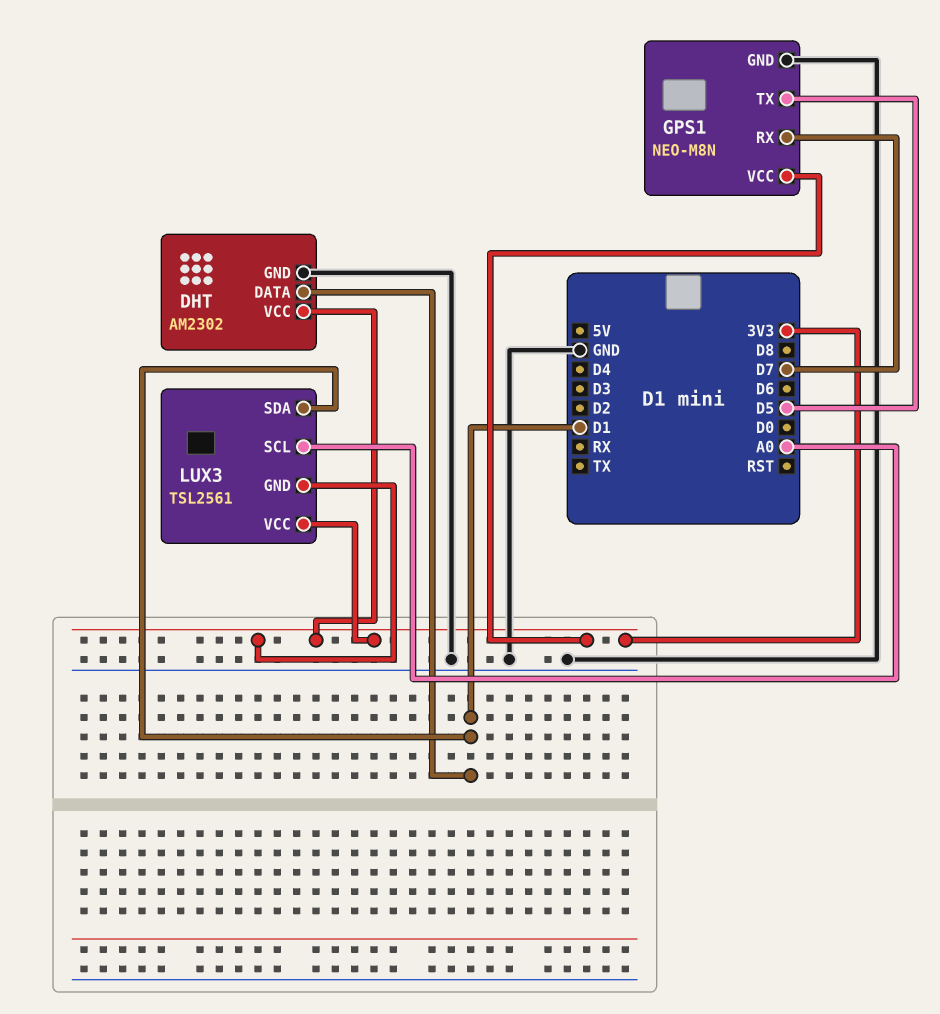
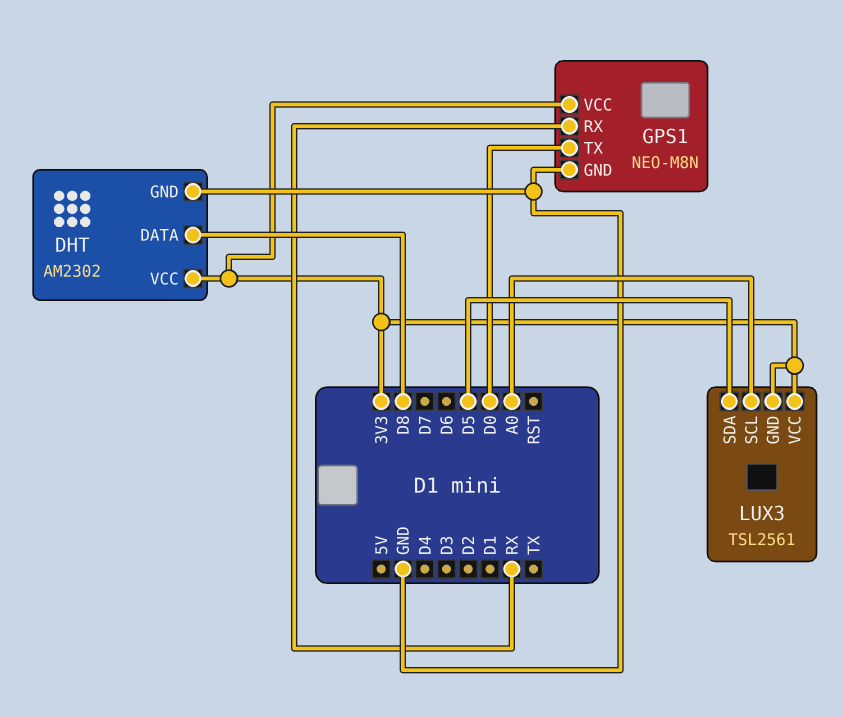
DHT pin DATA: D1 -> D8
GPS1 pin RX: D7 -> RX
GPS1 pin TX: D5 -> D0
LUX3 pin SDA: D1 -> D5

